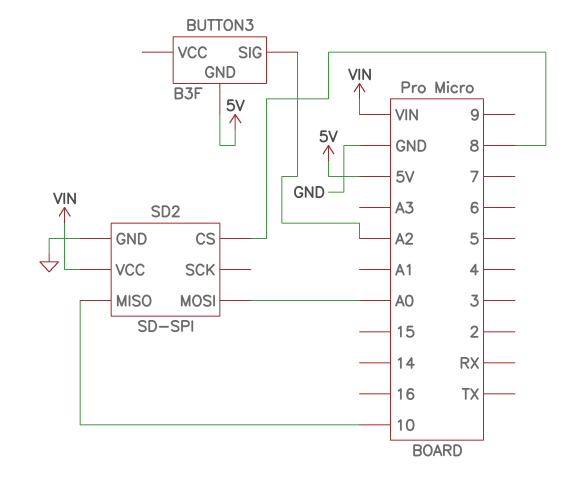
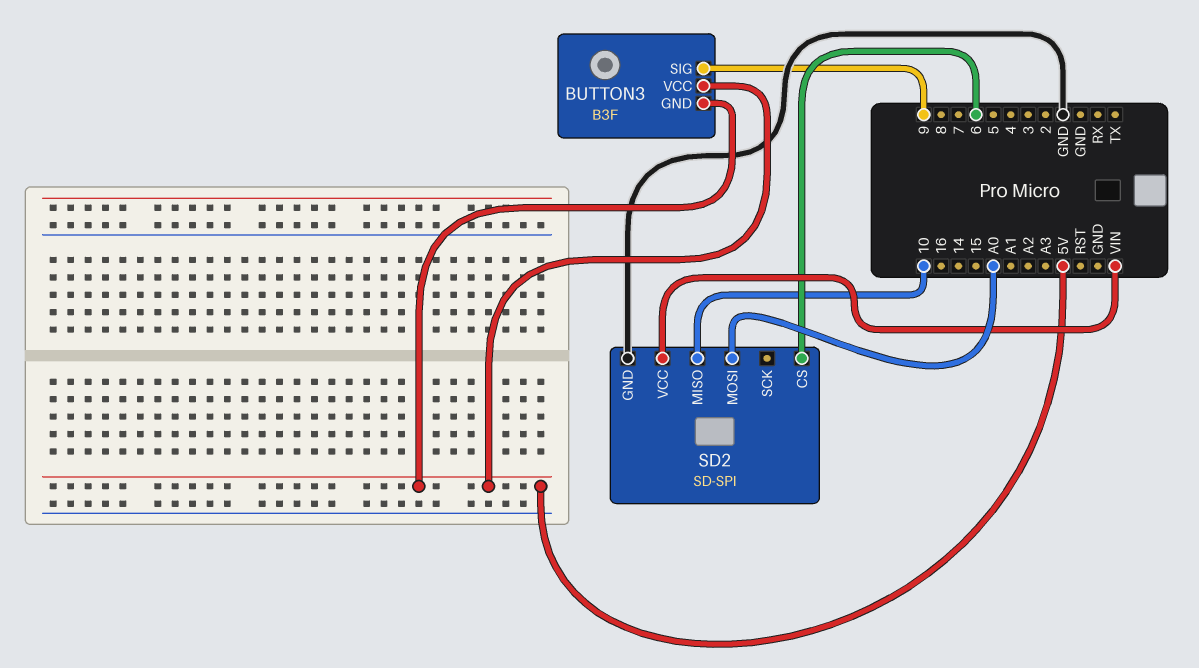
BUTTON3 pin SIG: A2 -> 9
BUTTON3 pin VCC: none -> 5V
SD2 pin CS: 8 -> 6

